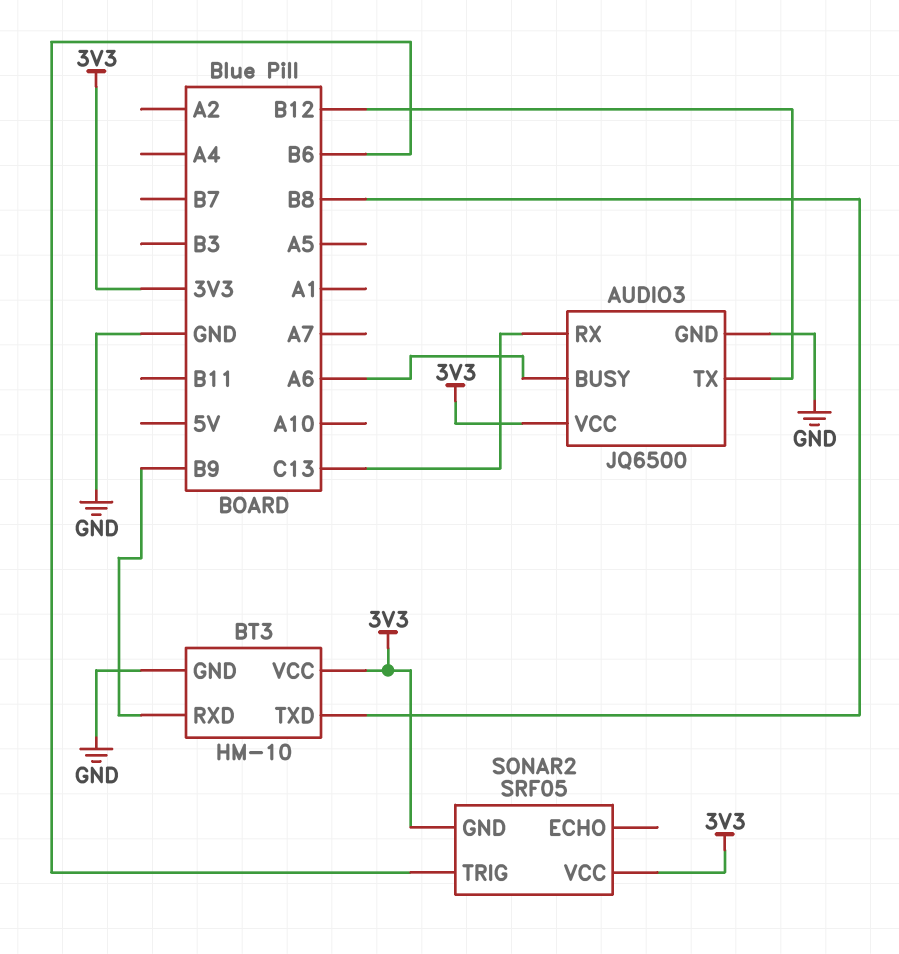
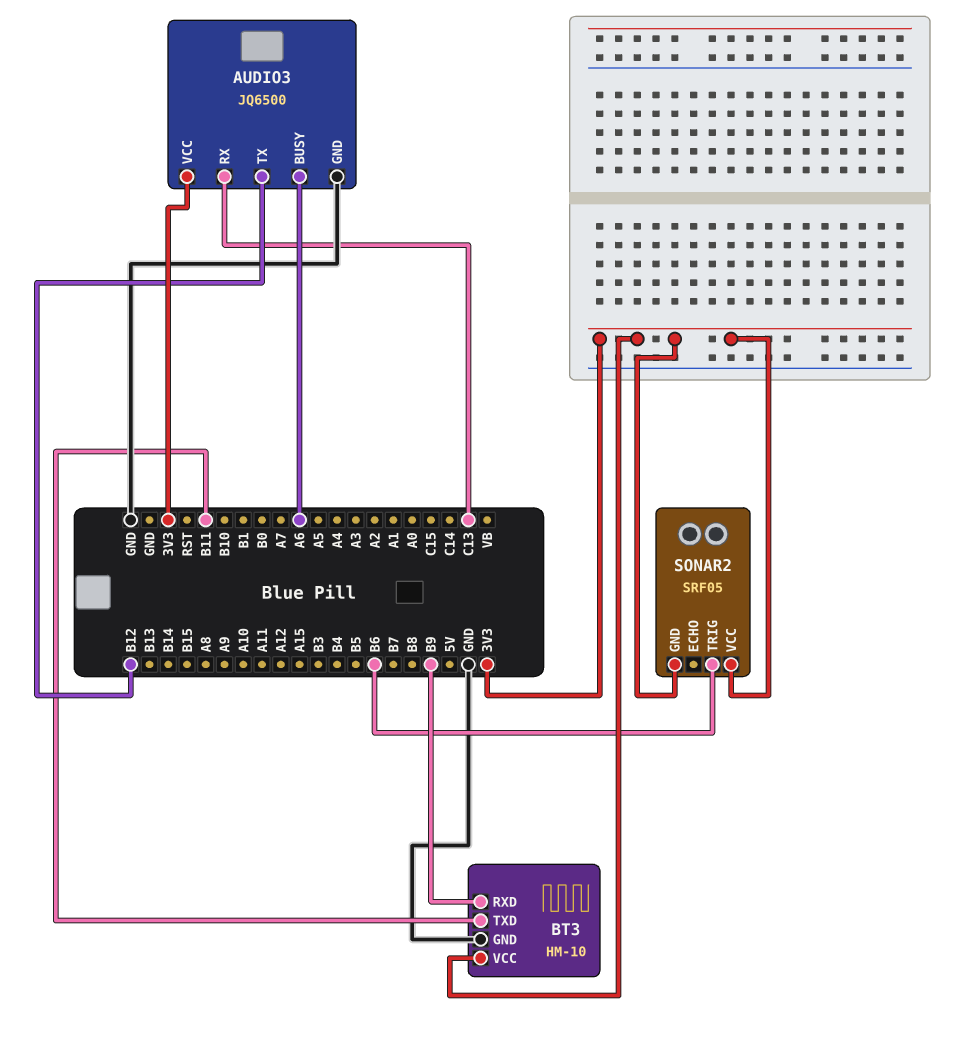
BT3 pin TXD: B8 -> B11

